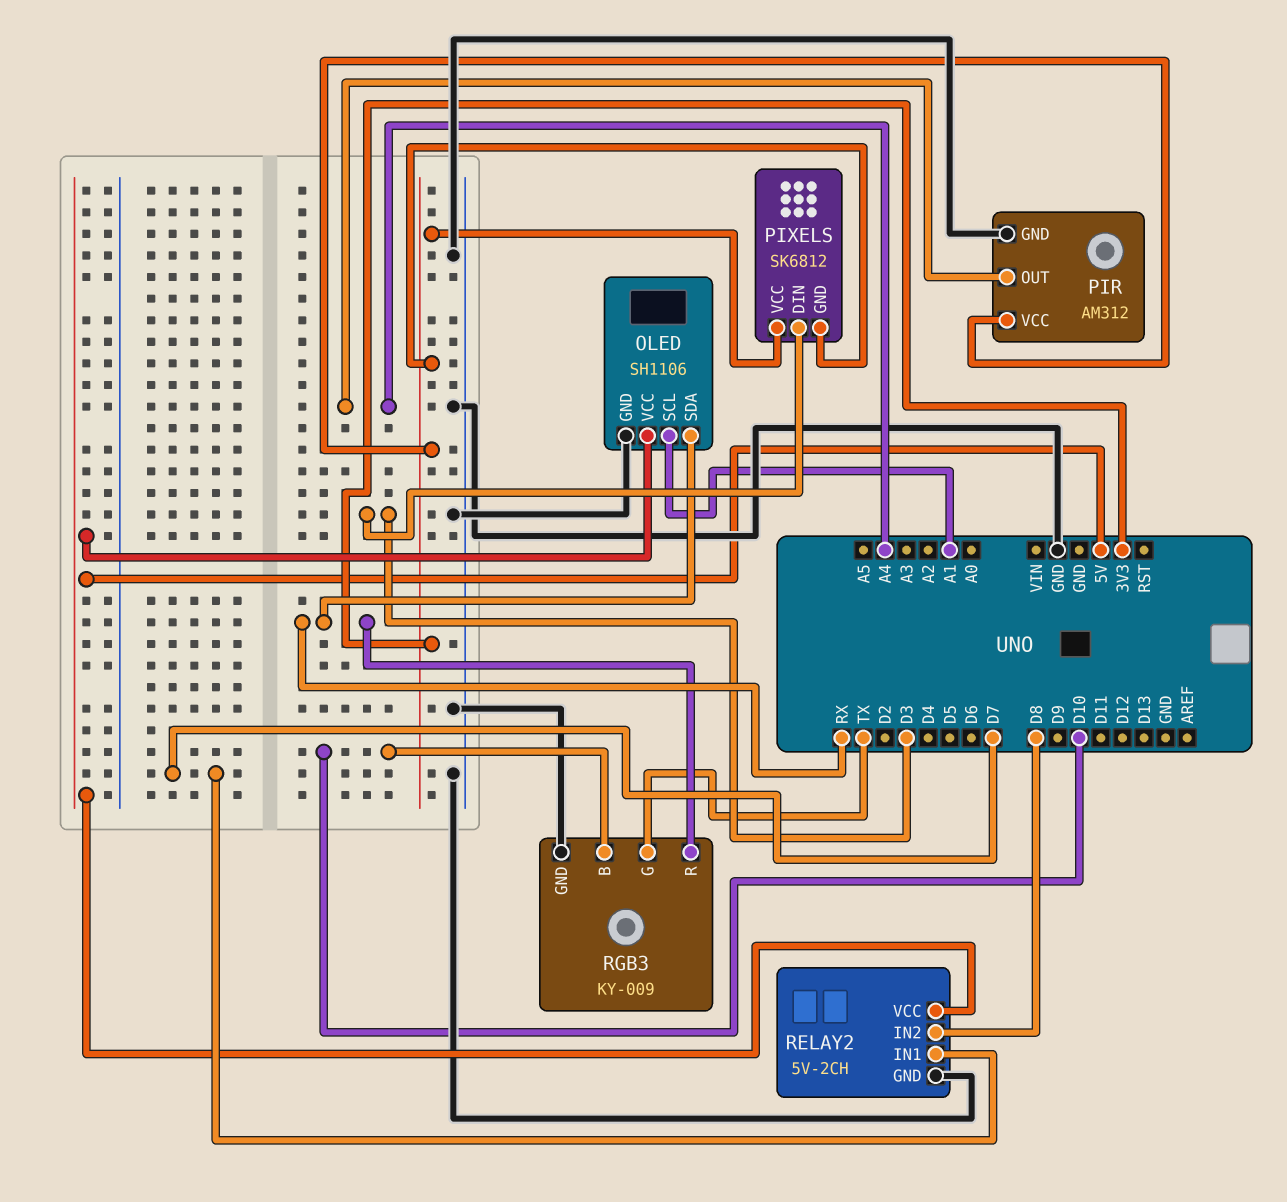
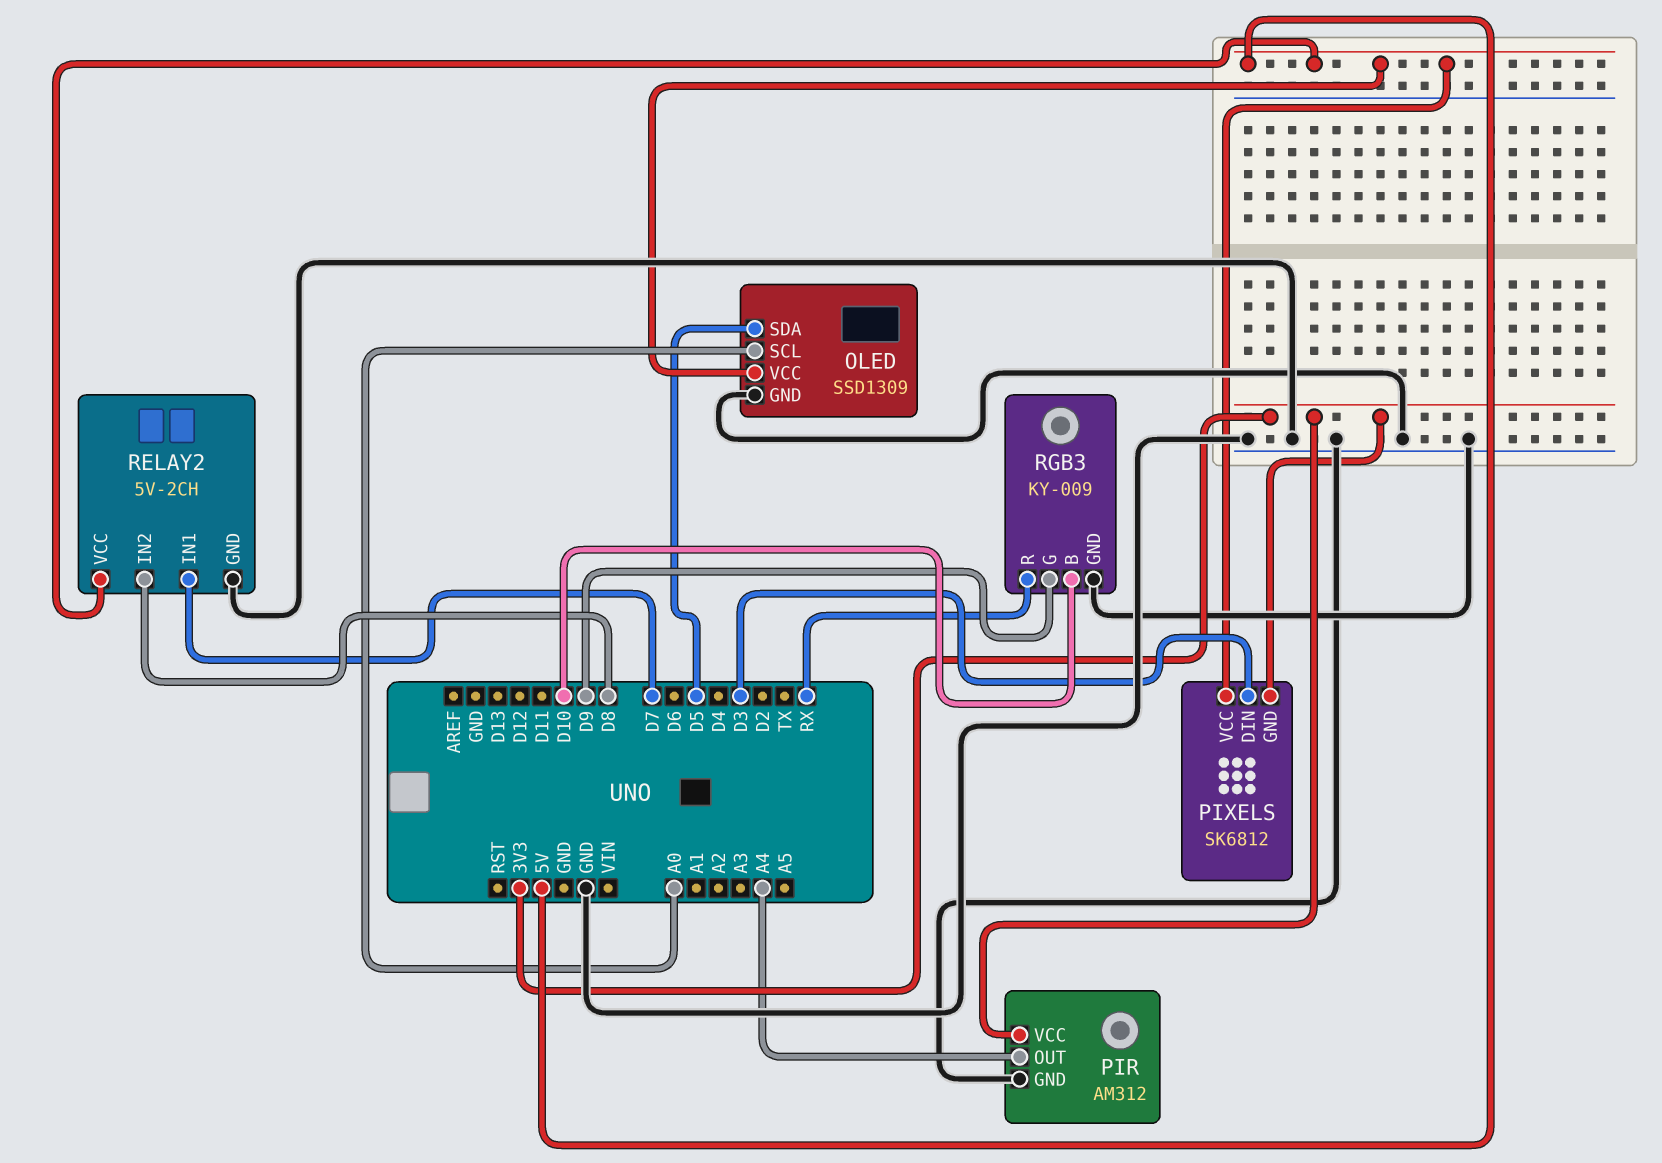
OLED: SH1106 -> SSD1309
OLED pin SCL: A1 -> A0
OLED pin SDA: RX -> D5
PIXELS pin VCC: 3V3 -> 5V
RGB3 pin G: TX -> D9

